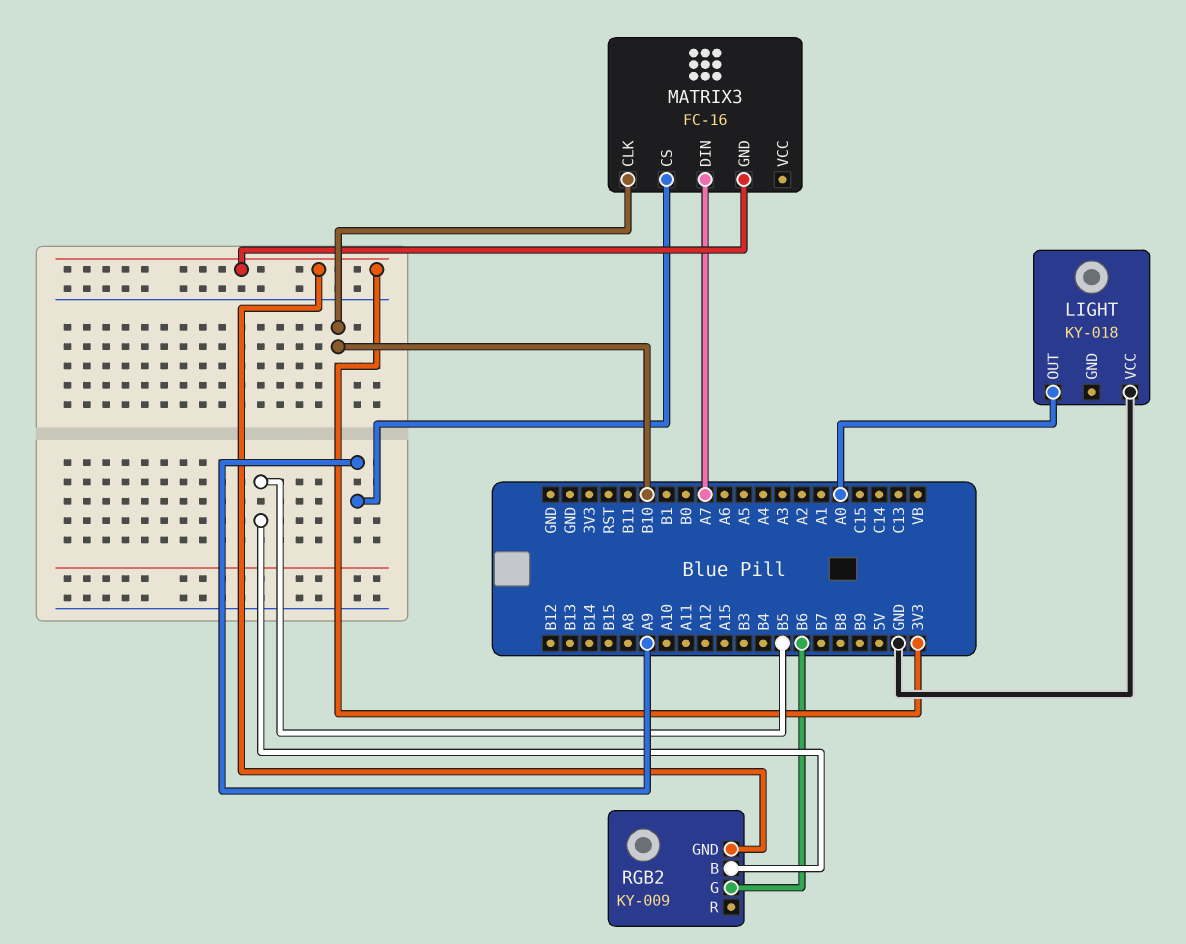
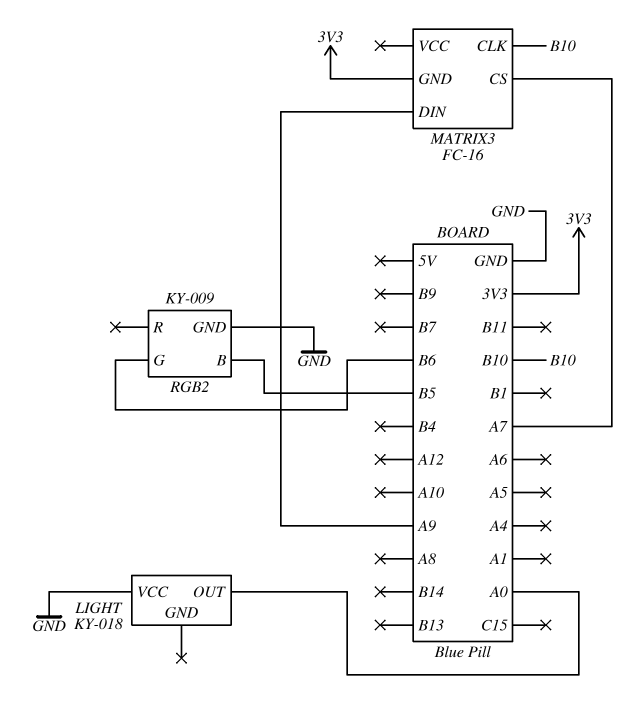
MATRIX3 pin CS: A9 -> A7
MATRIX3 pin DIN: A7 -> A9
RGB2 pin GND: 3V3 -> GND

